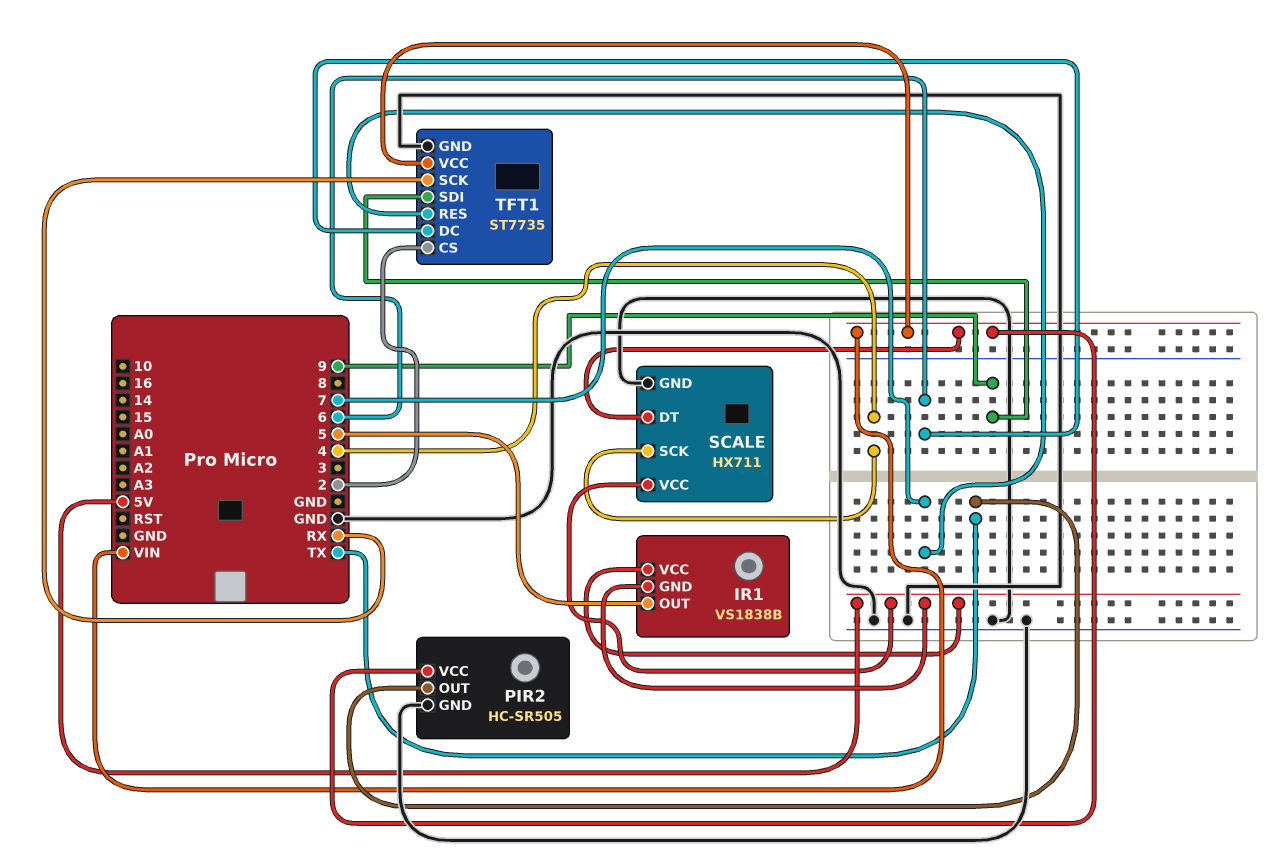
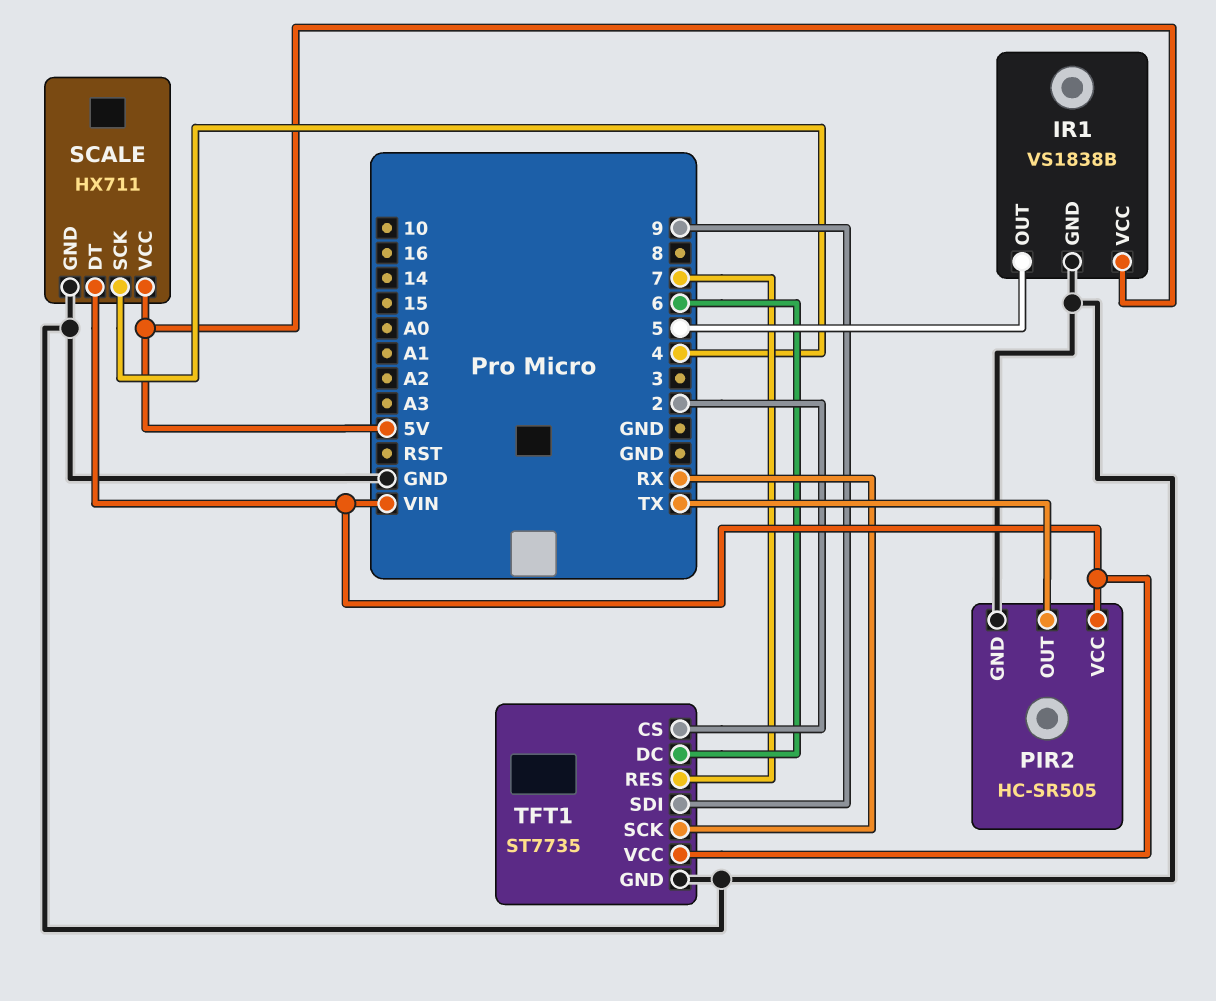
IR1 pin GND: 5V -> GND

